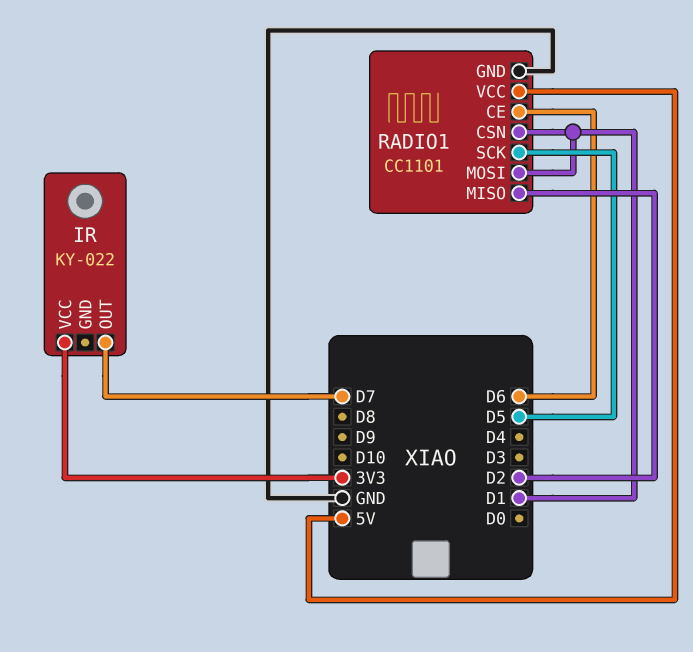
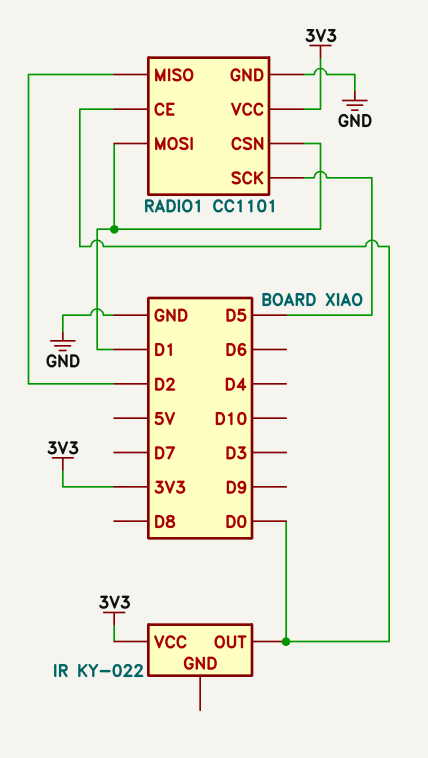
IR pin OUT: D7 -> D0
RADIO1 pin CE: D6 -> D0
RADIO1 pin VCC: 5V -> 3V3

